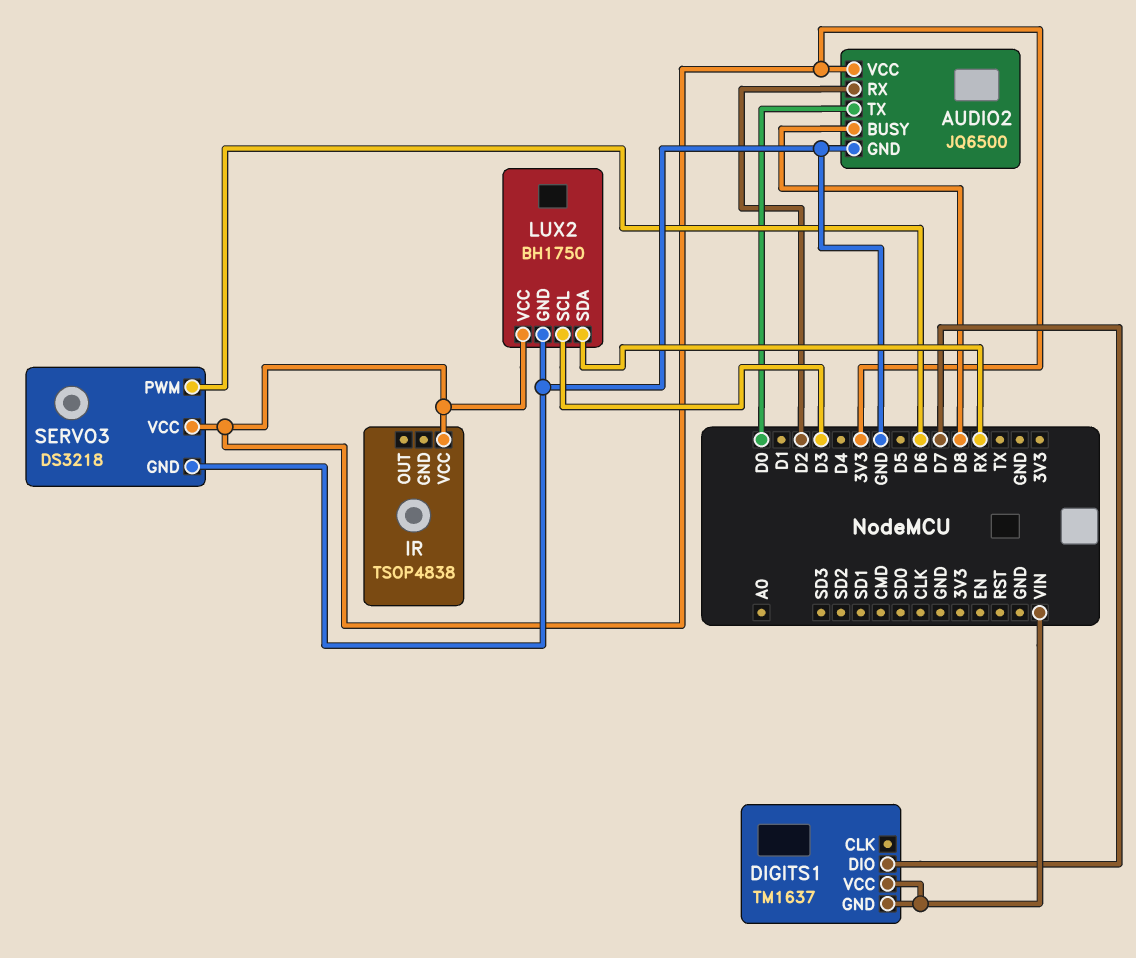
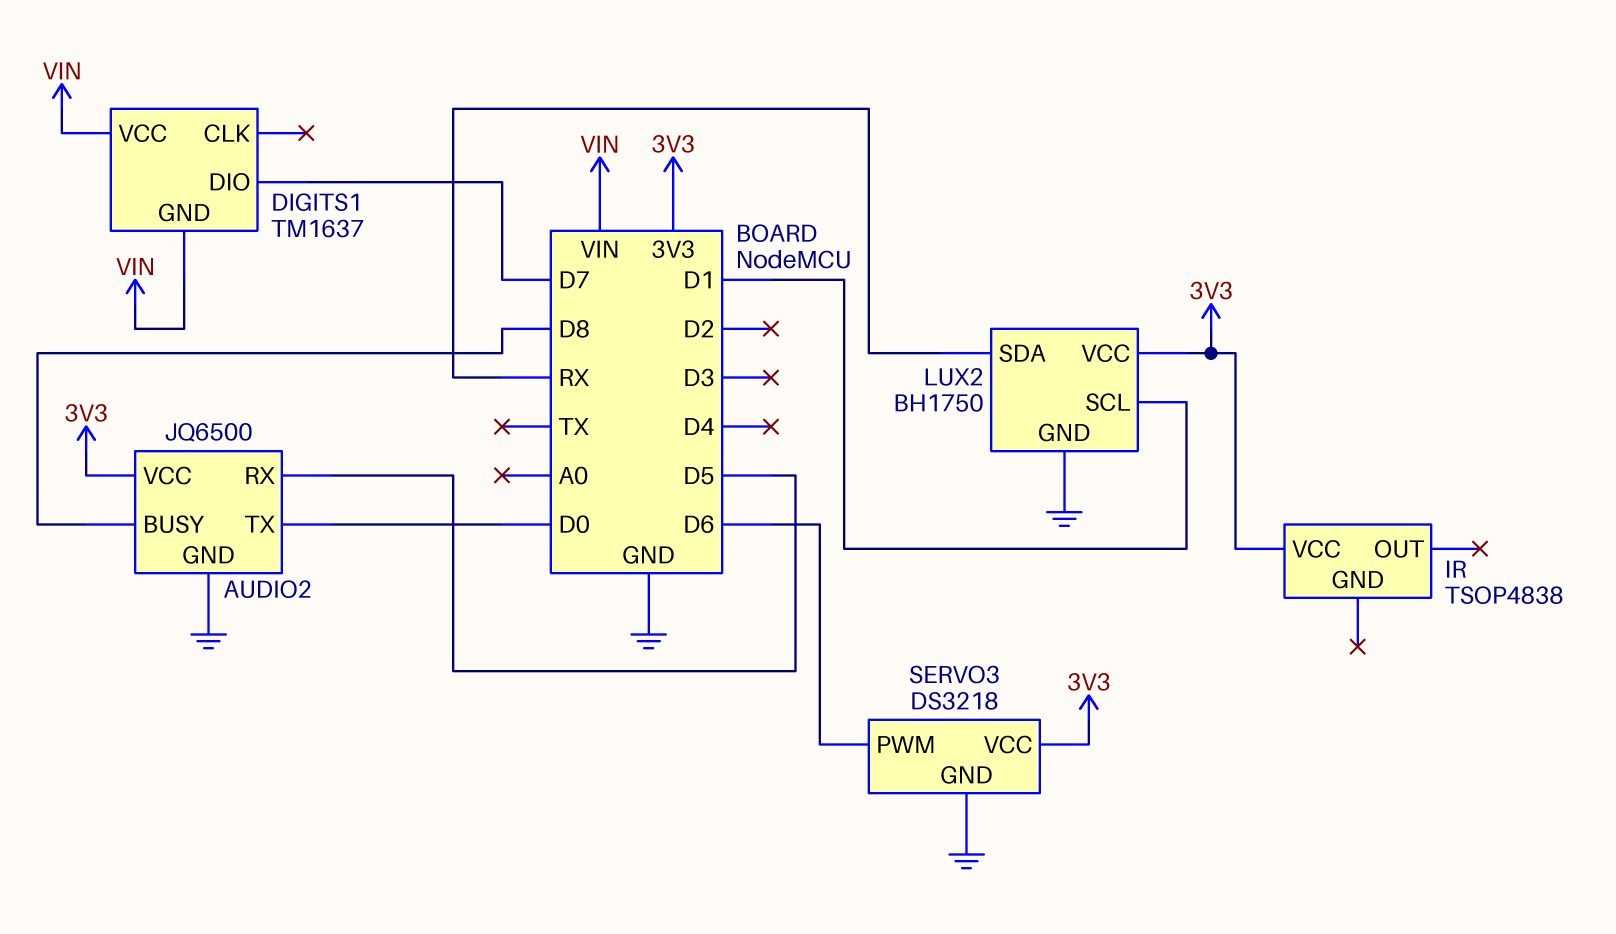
AUDIO2 pin RX: D2 -> D5
LUX2 pin SCL: D3 -> D1

